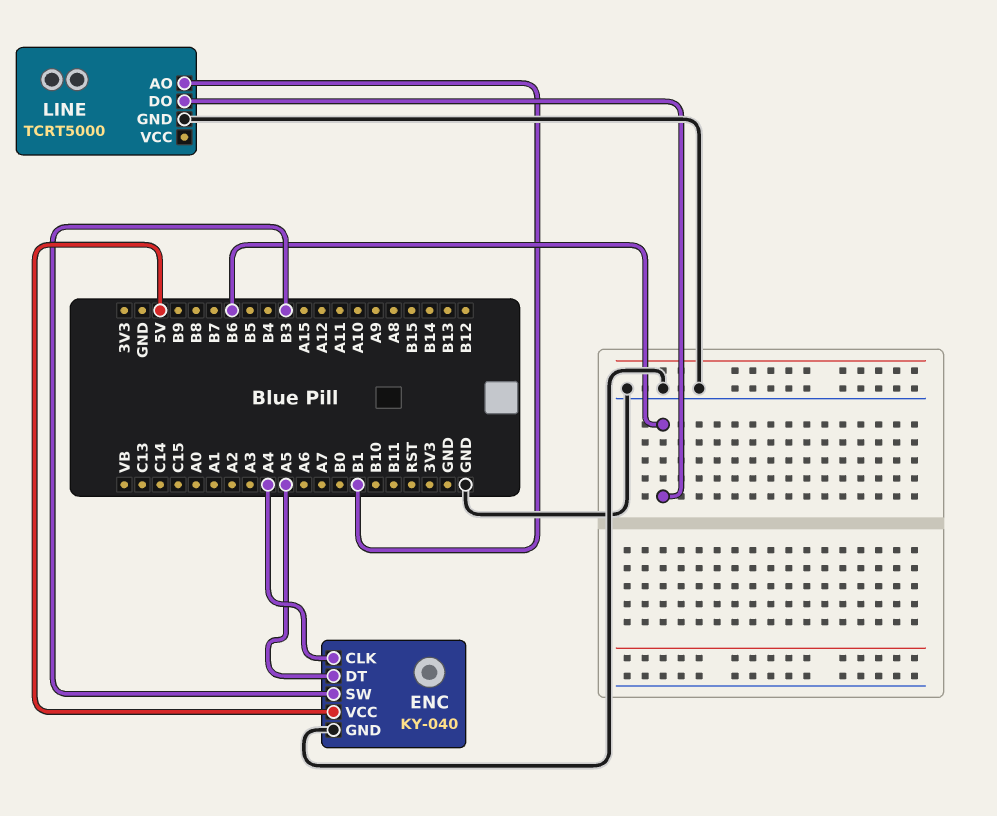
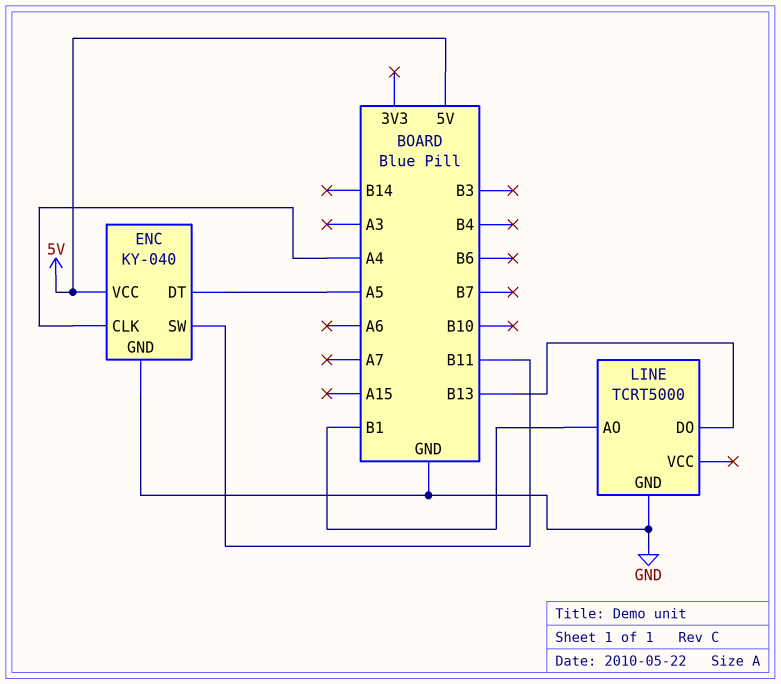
ENC pin SW: B3 -> B11
LINE pin DO: B6 -> B13

